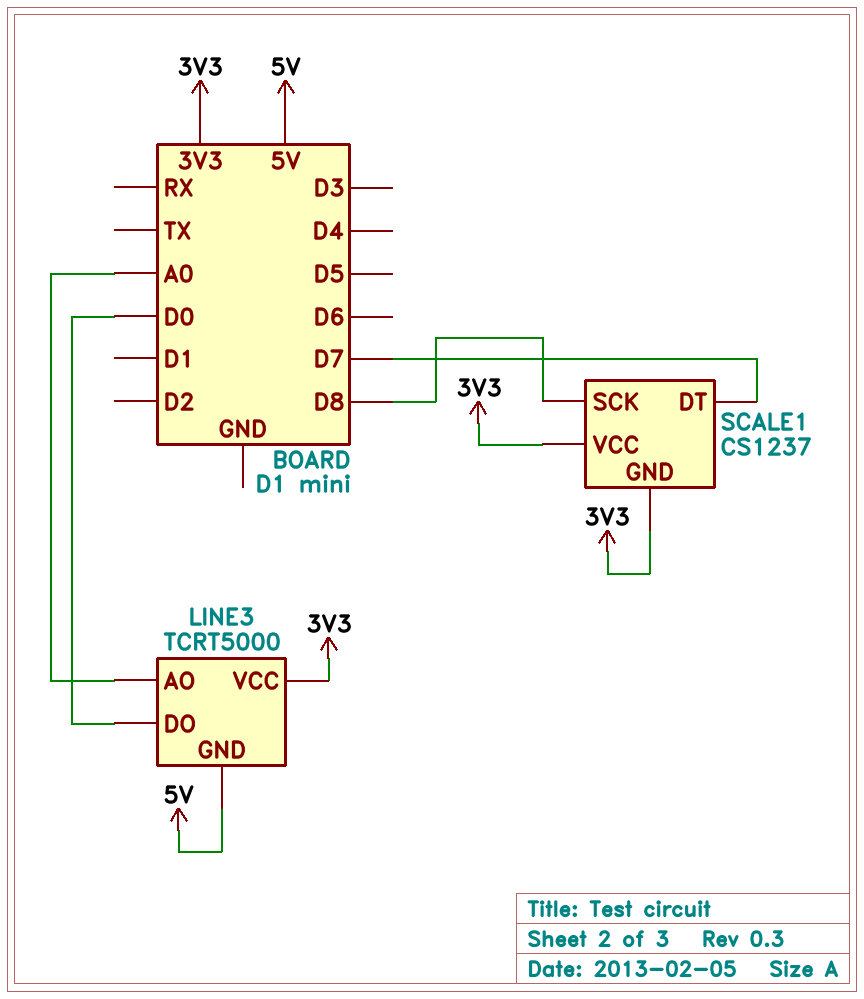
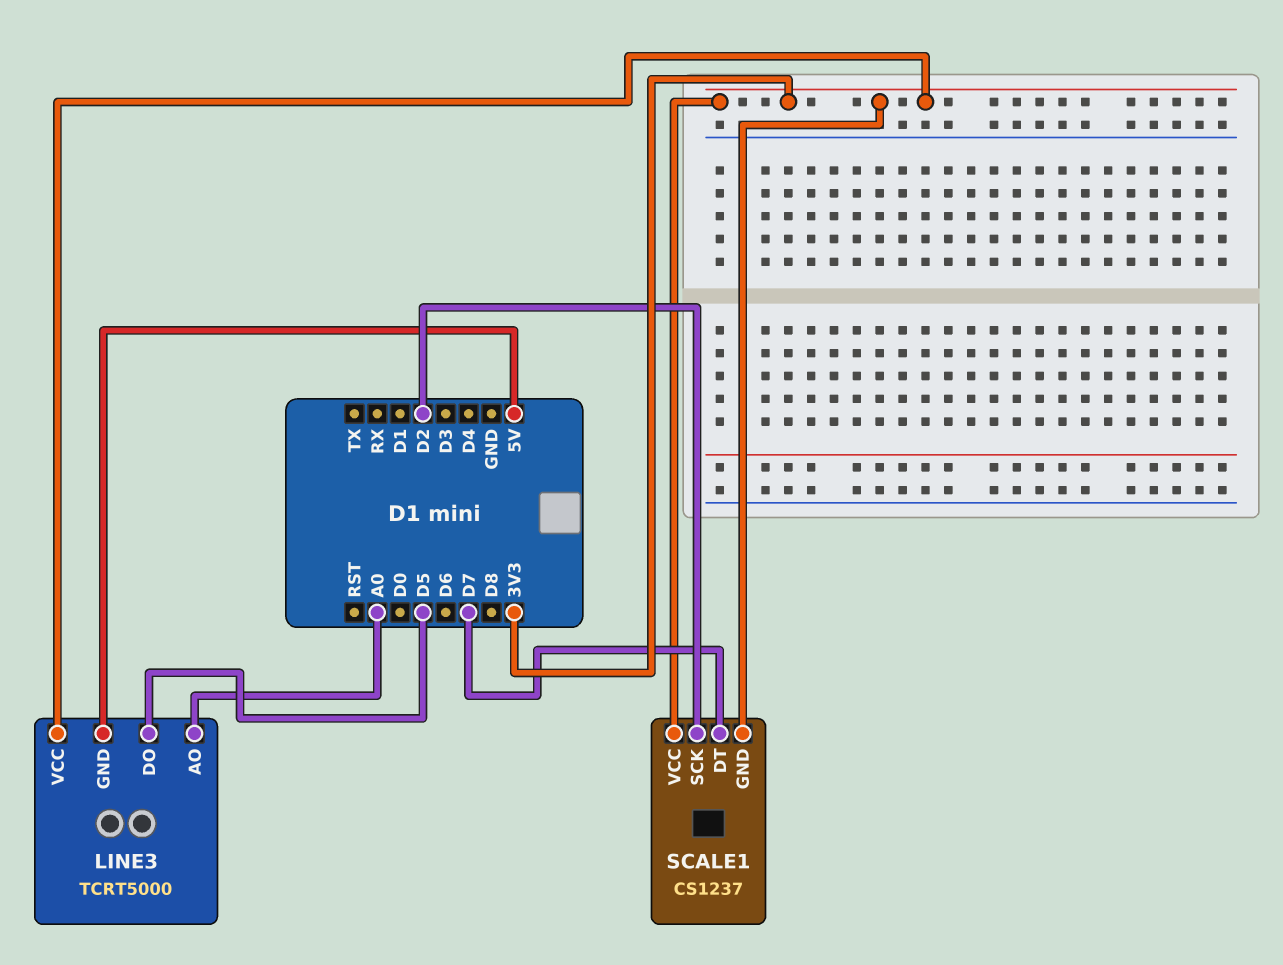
LINE3 pin DO: D0 -> D5
SCALE1 pin SCK: D8 -> D2

